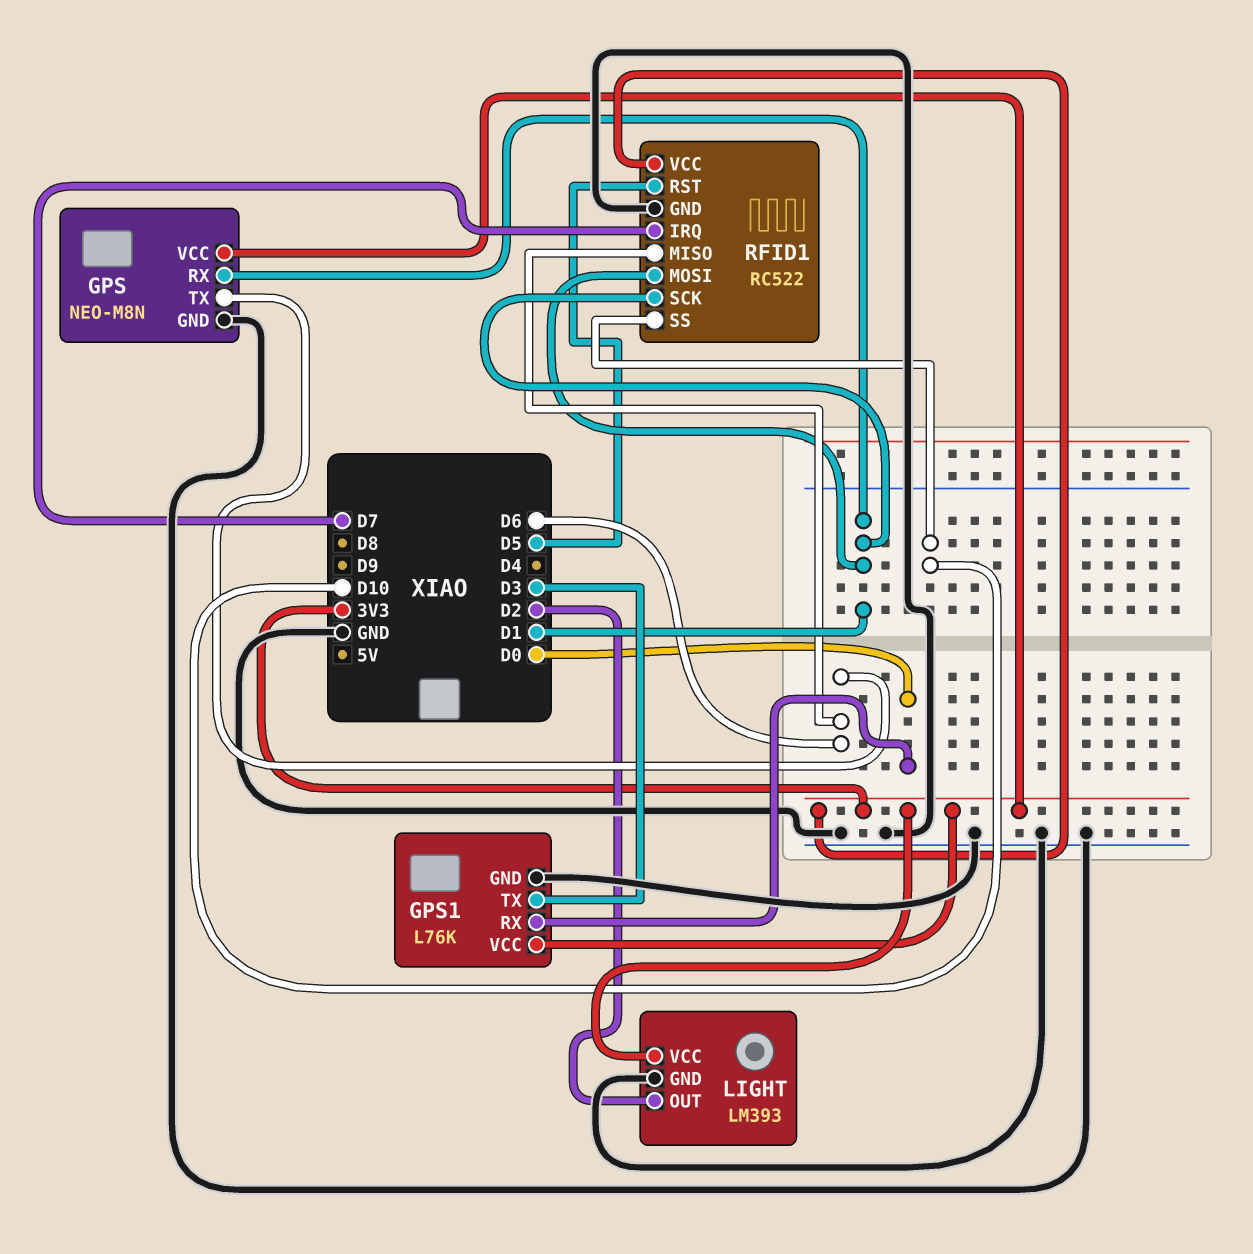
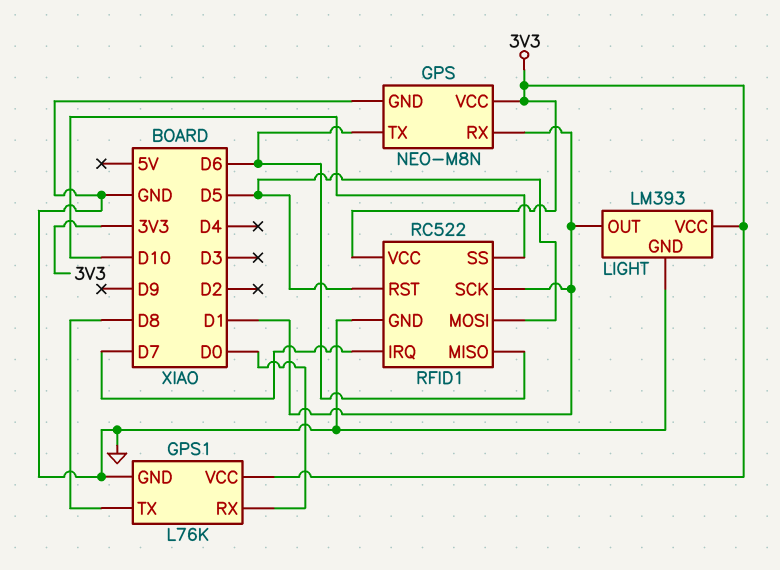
GPS1 pin TX: D3 -> D8
LIGHT pin OUT: D2 -> D1
RFID1 pin MOSI: D1 -> D5

